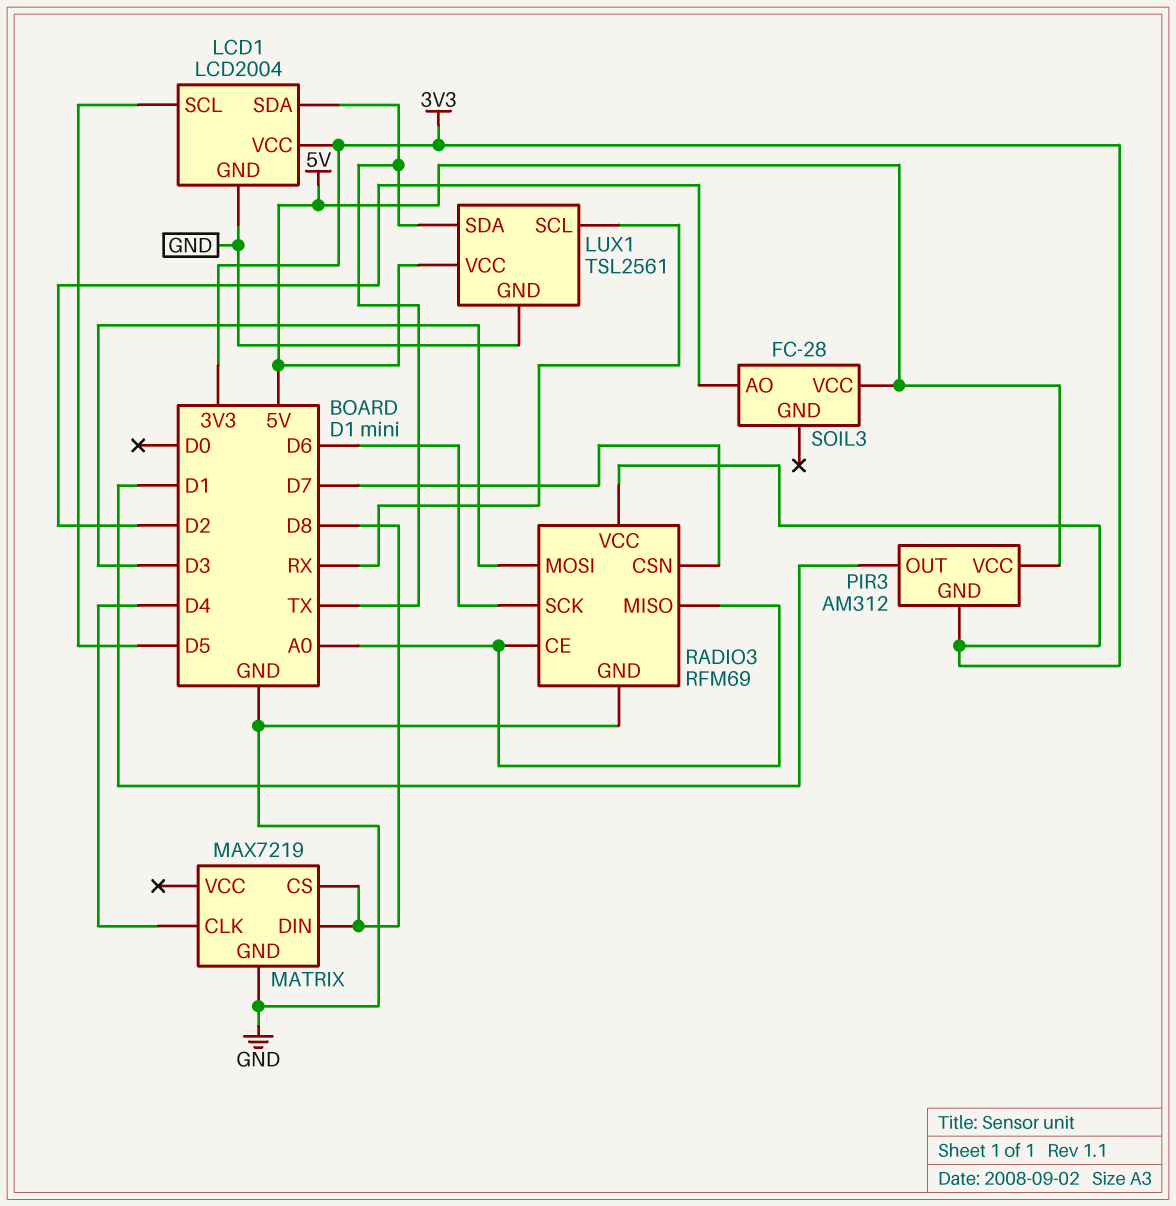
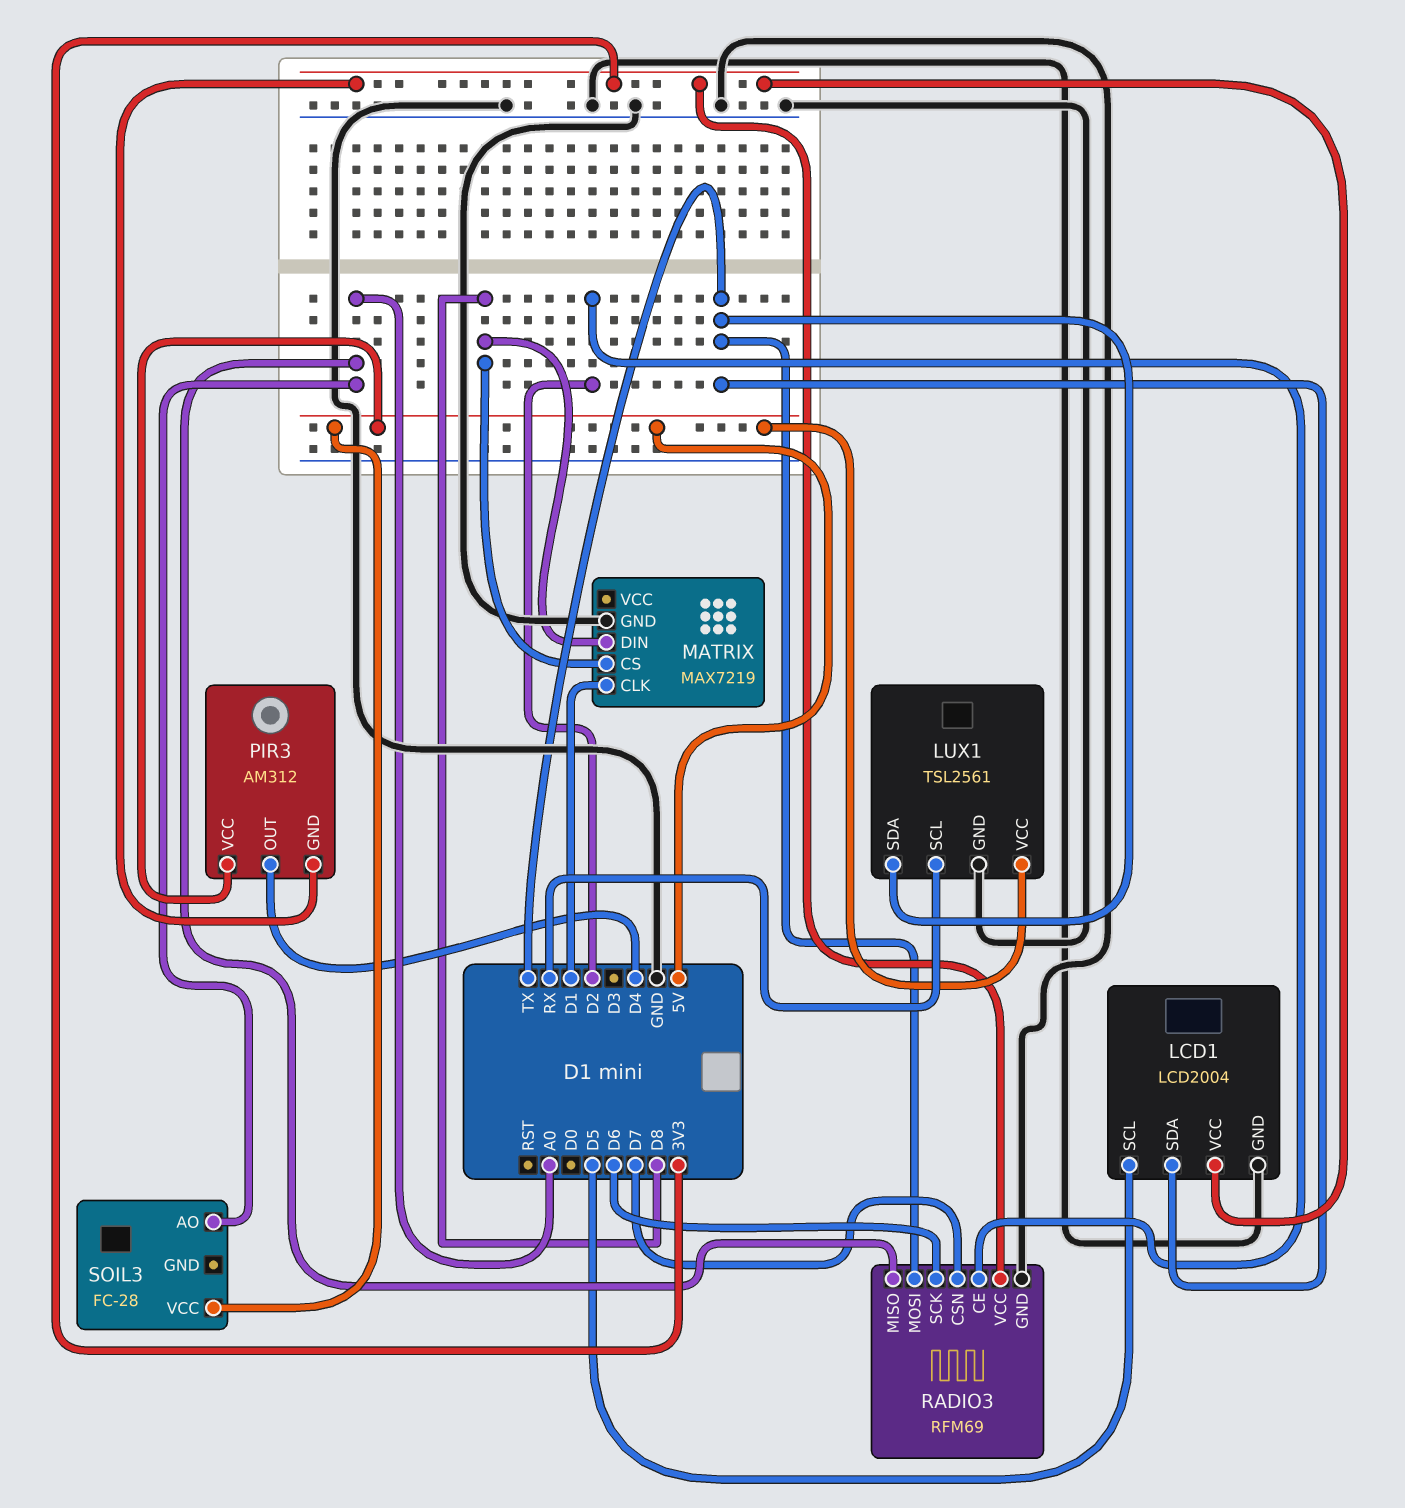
MATRIX pin CLK: D4 -> D1
PIR3 pin OUT: D1 -> D4
RADIO3 pin CE: A0 -> D2
RADIO3 pin MOSI: D3 -> TX
SOIL3 pin AO: D2 -> A0

